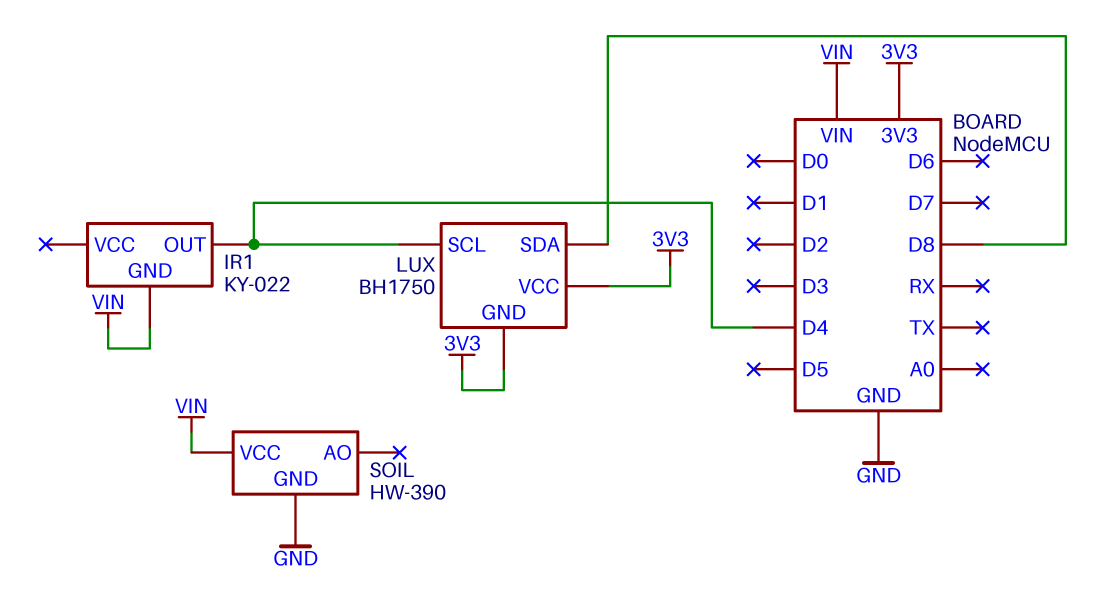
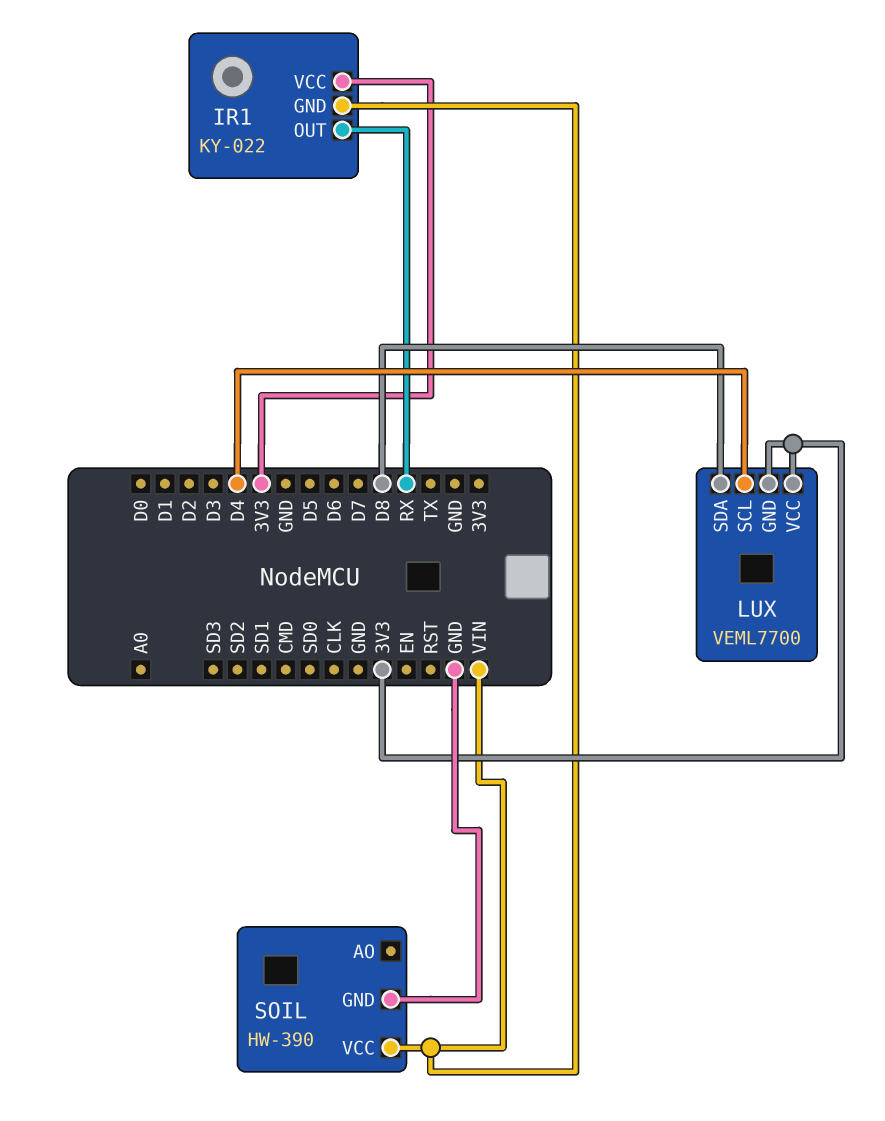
IR1 pin OUT: D4 -> RX
IR1 pin VCC: none -> 3V3
LUX: BH1750 -> VEML7700

